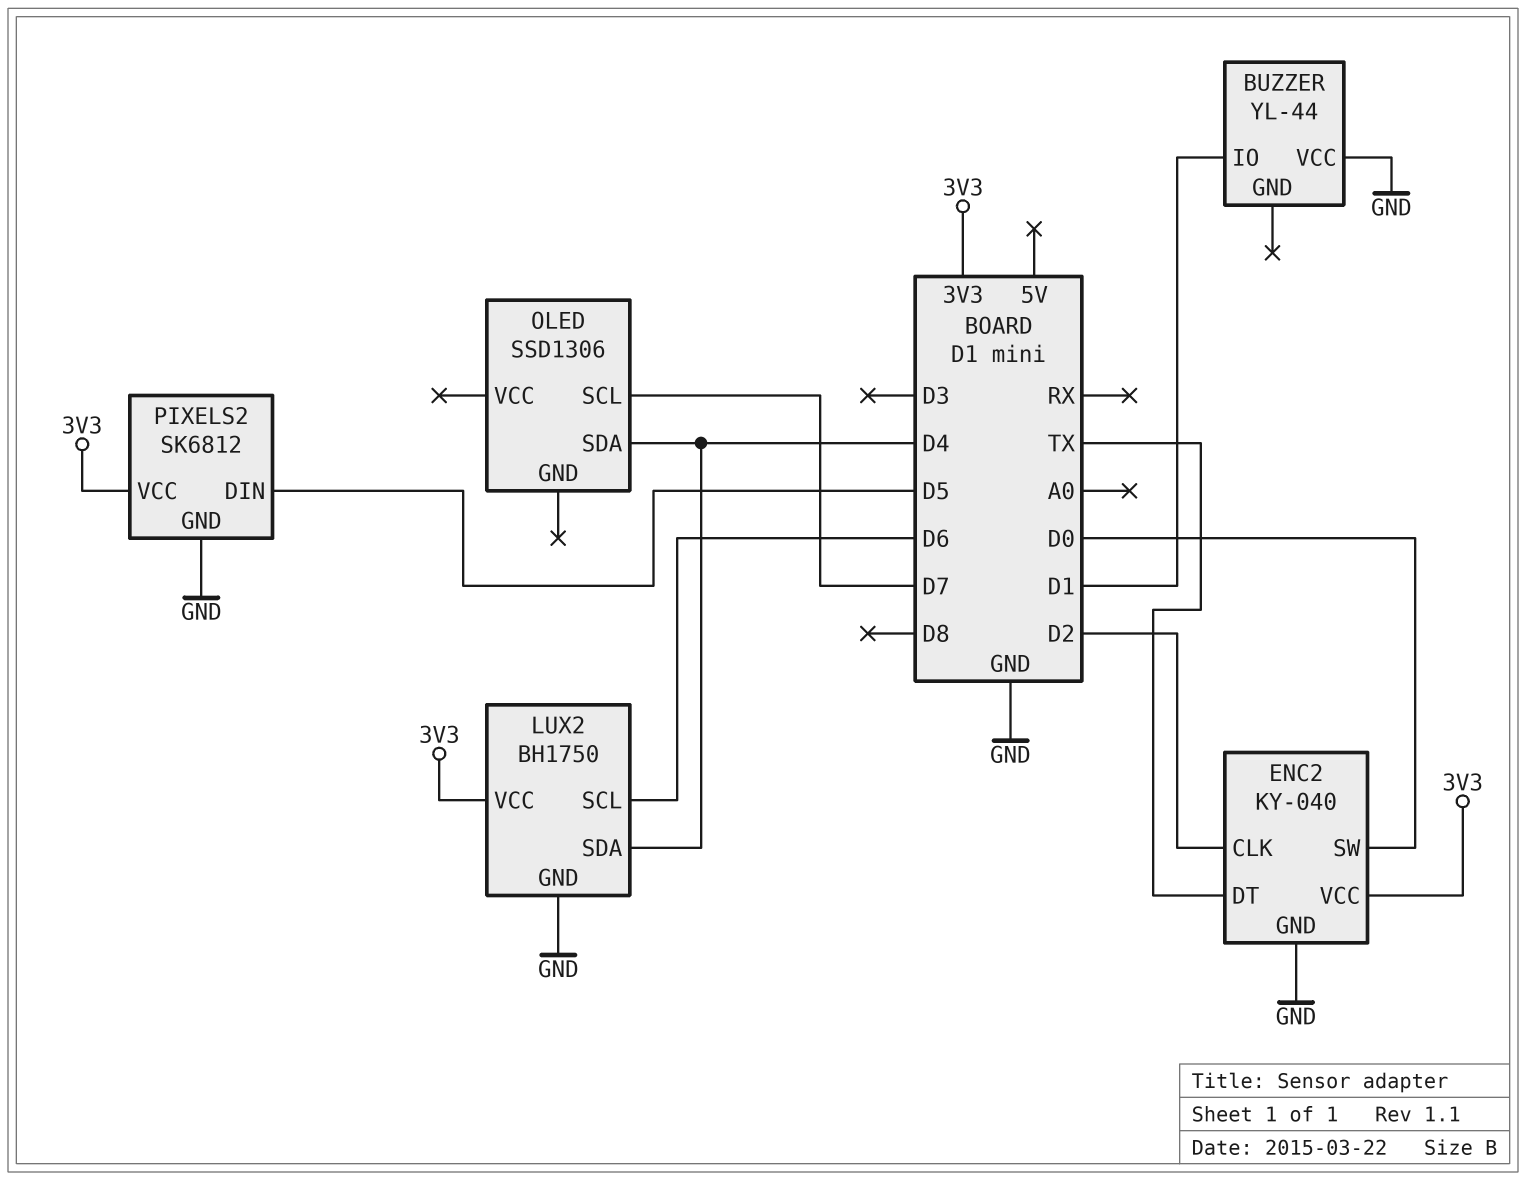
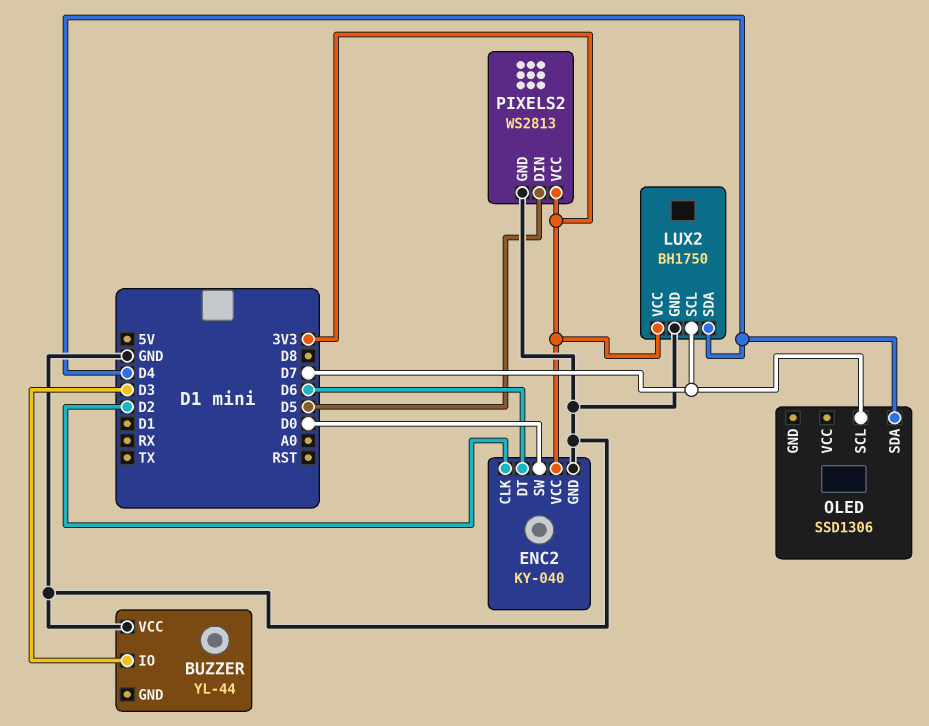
BUZZER pin IO: D1 -> D3
ENC2 pin DT: TX -> D6
LUX2 pin SCL: D6 -> D7
PIXELS2: SK6812 -> WS2813

